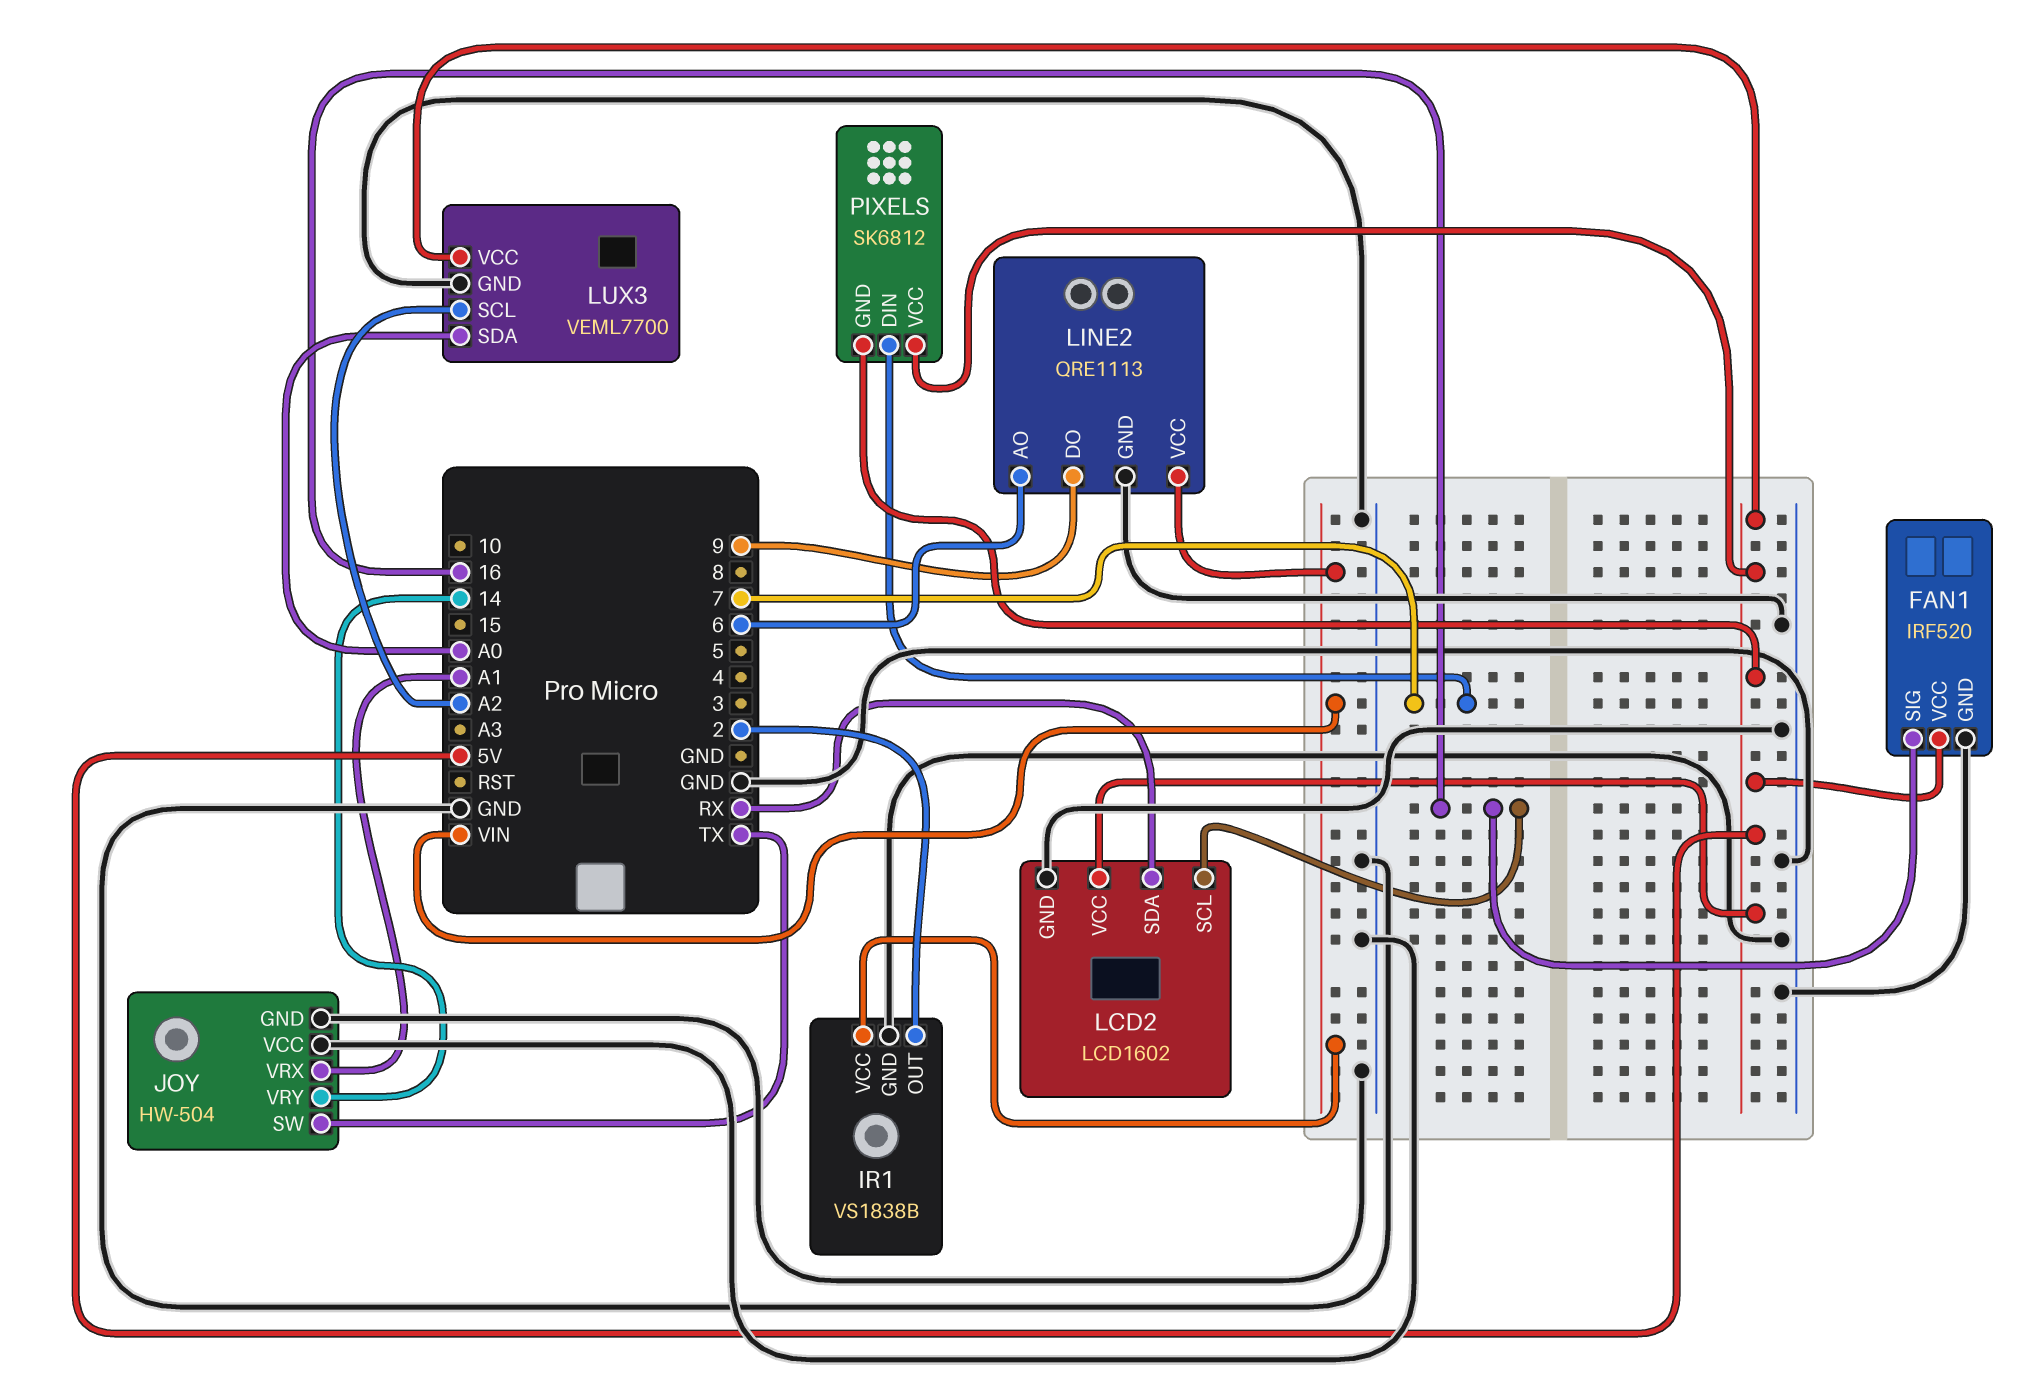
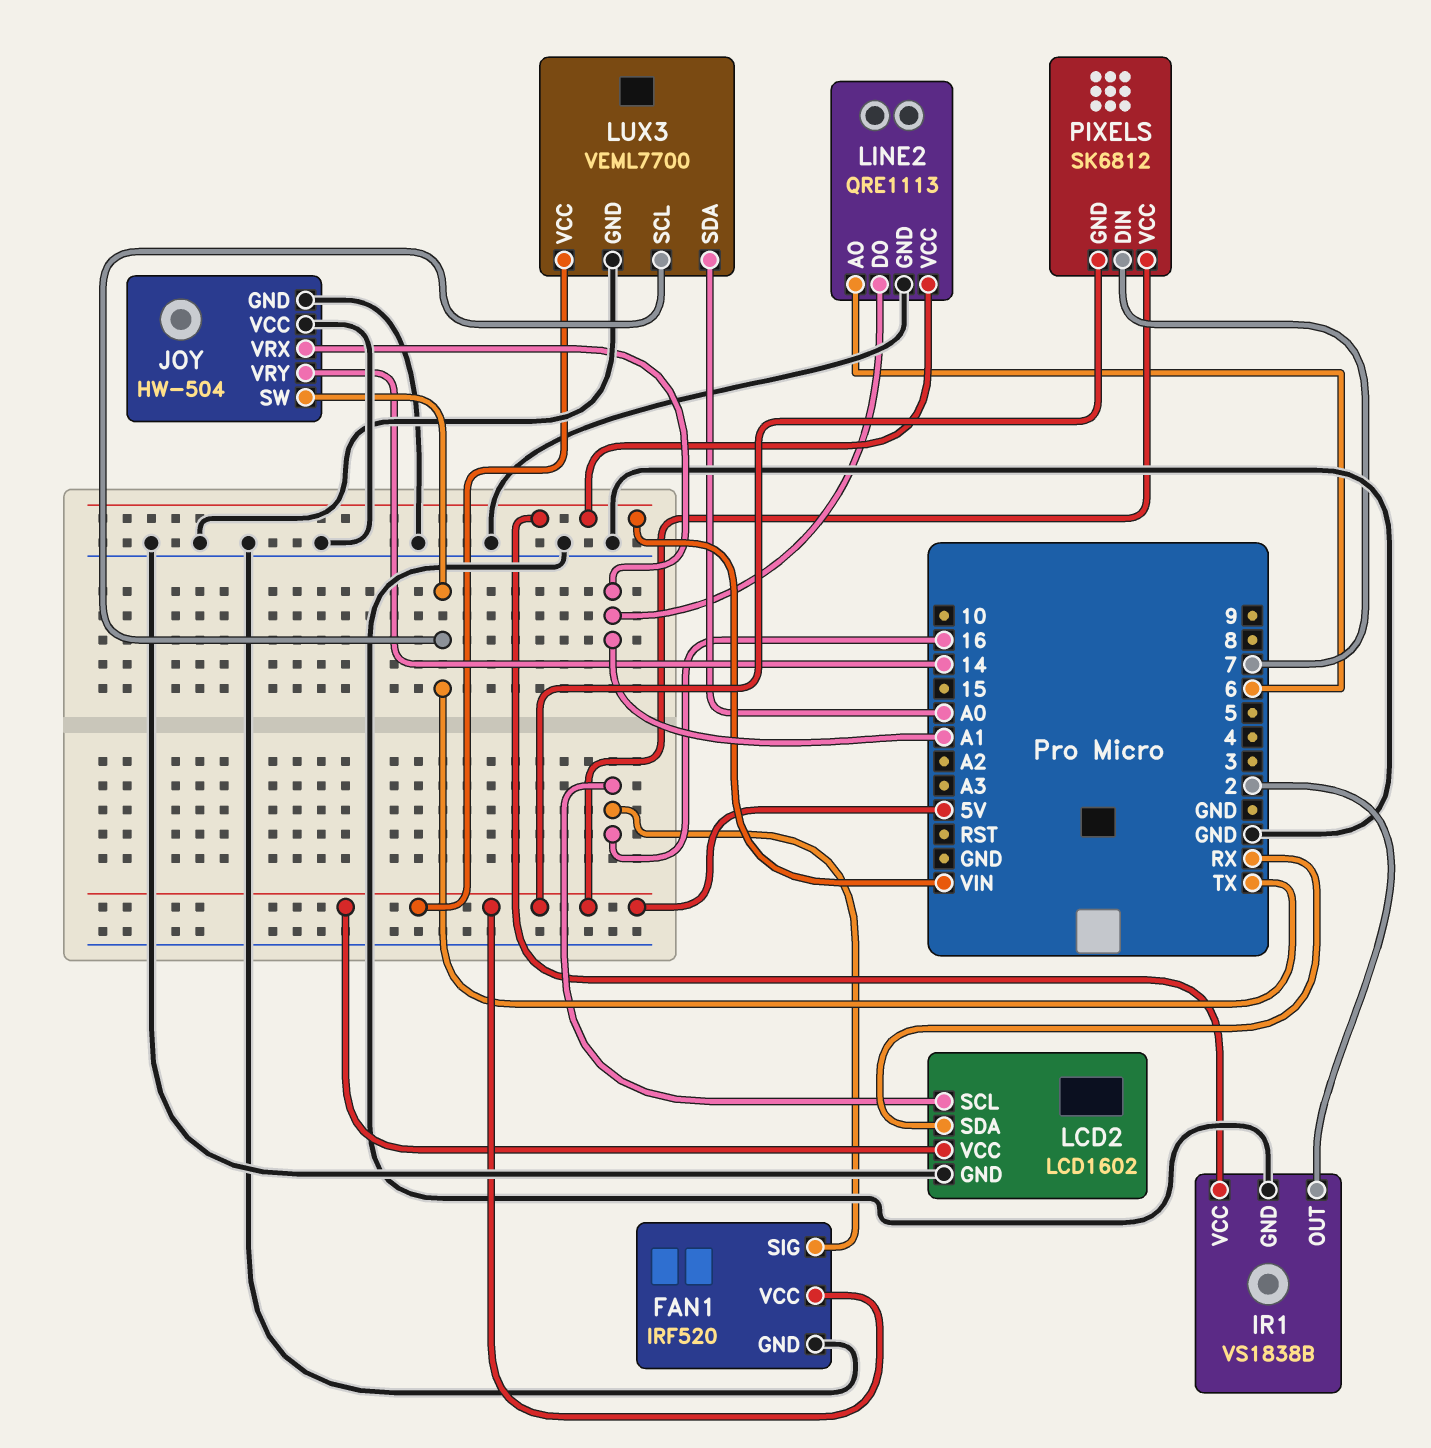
LINE2 pin DO: 9 -> A1
LUX3 pin SCL: A2 -> TX

